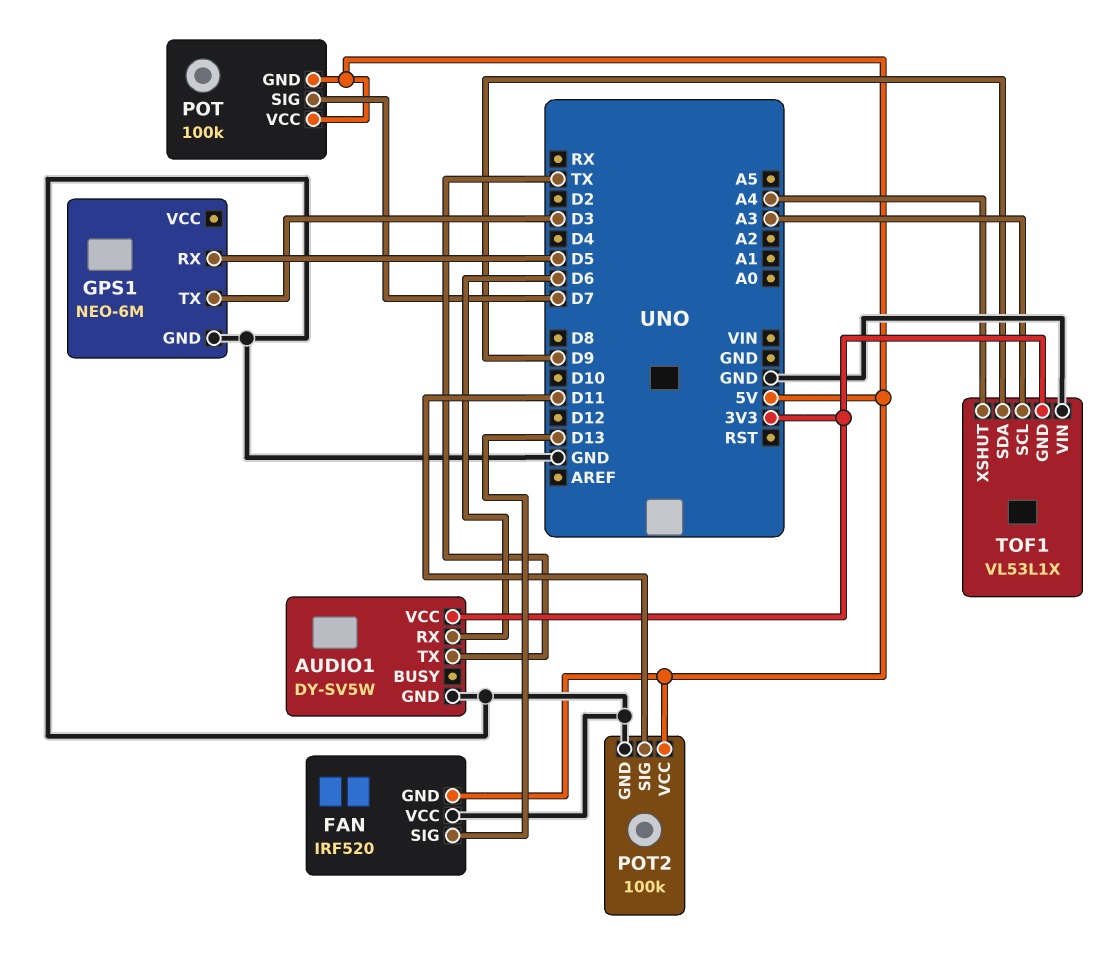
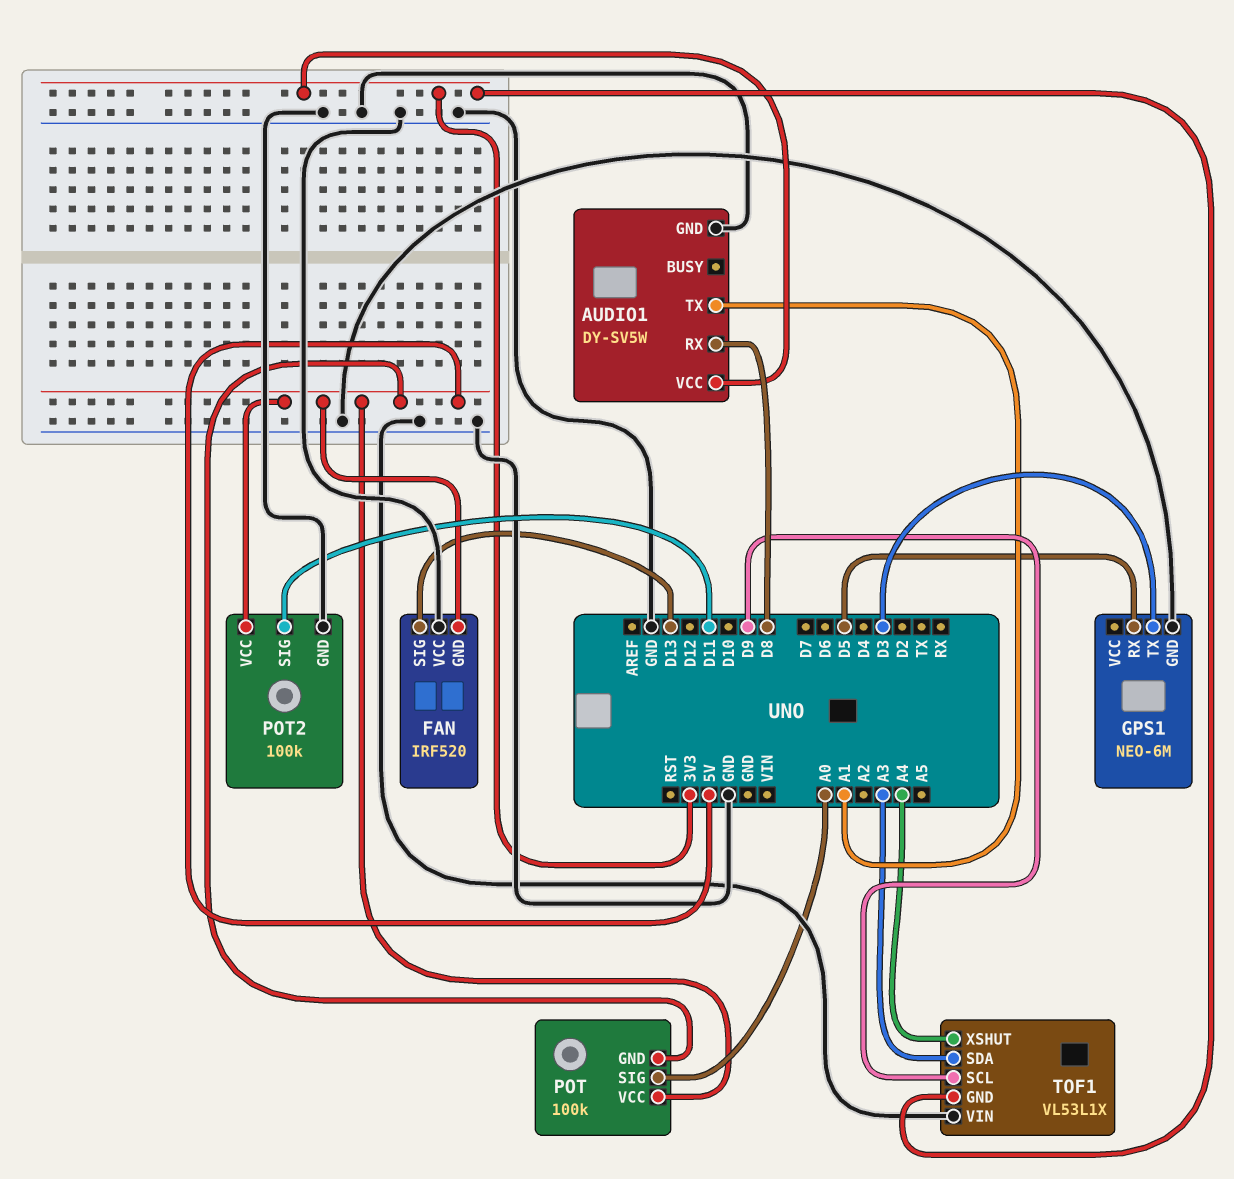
AUDIO1 pin RX: D6 -> D8
AUDIO1 pin TX: TX -> A1
POT pin SIG: D7 -> A0
TOF1 pin SCL: A3 -> D9
TOF1 pin SDA: D9 -> A3

